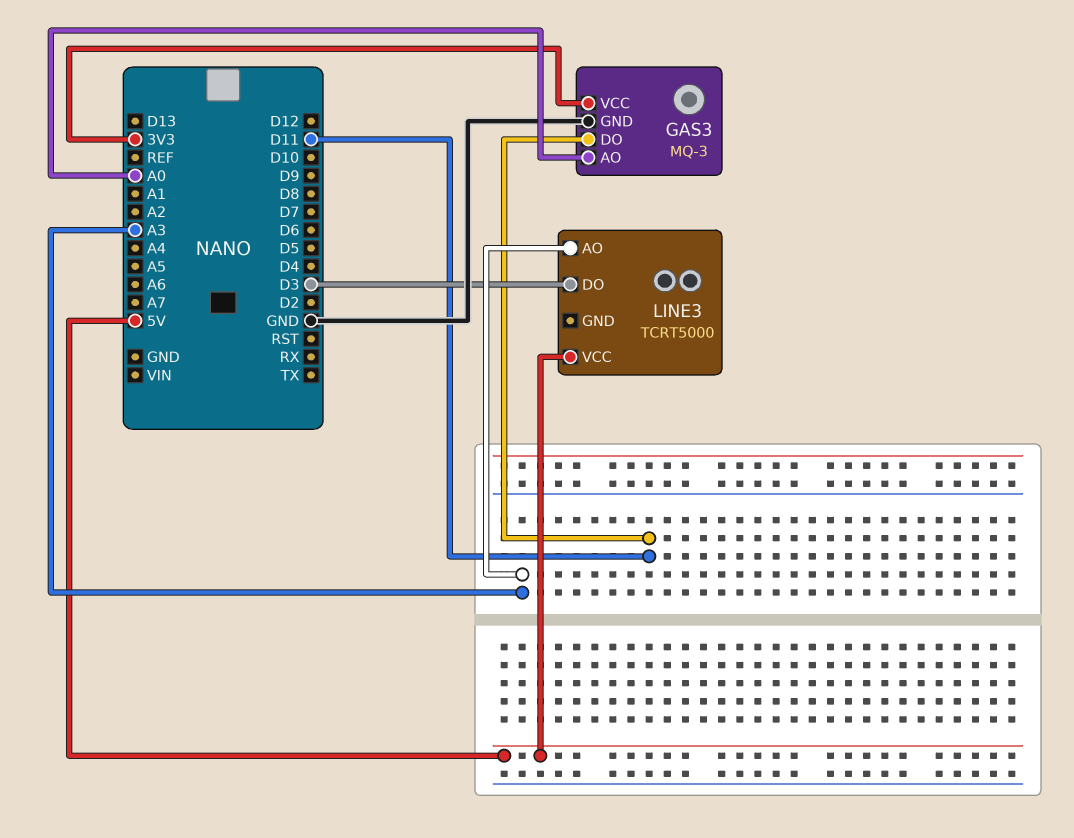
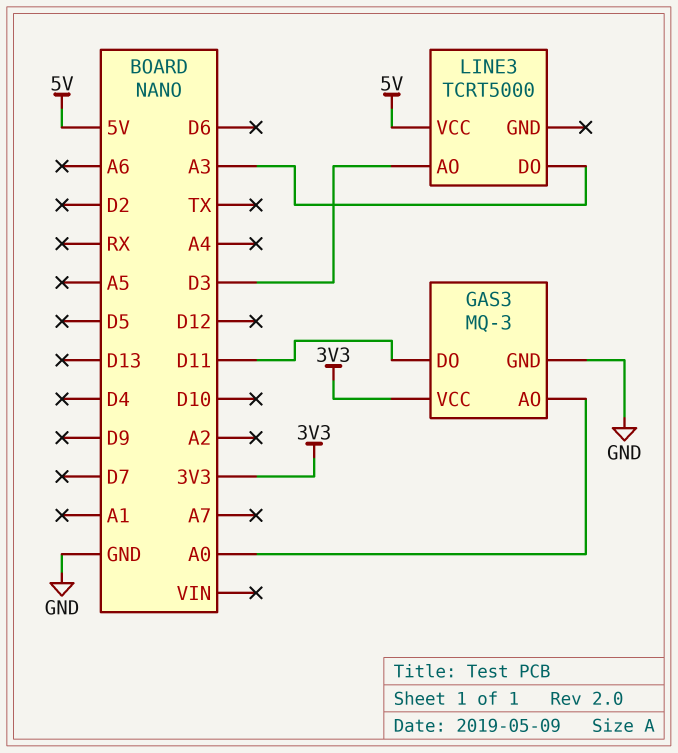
LINE3 pin AO: A3 -> D3
LINE3 pin DO: D3 -> A3

